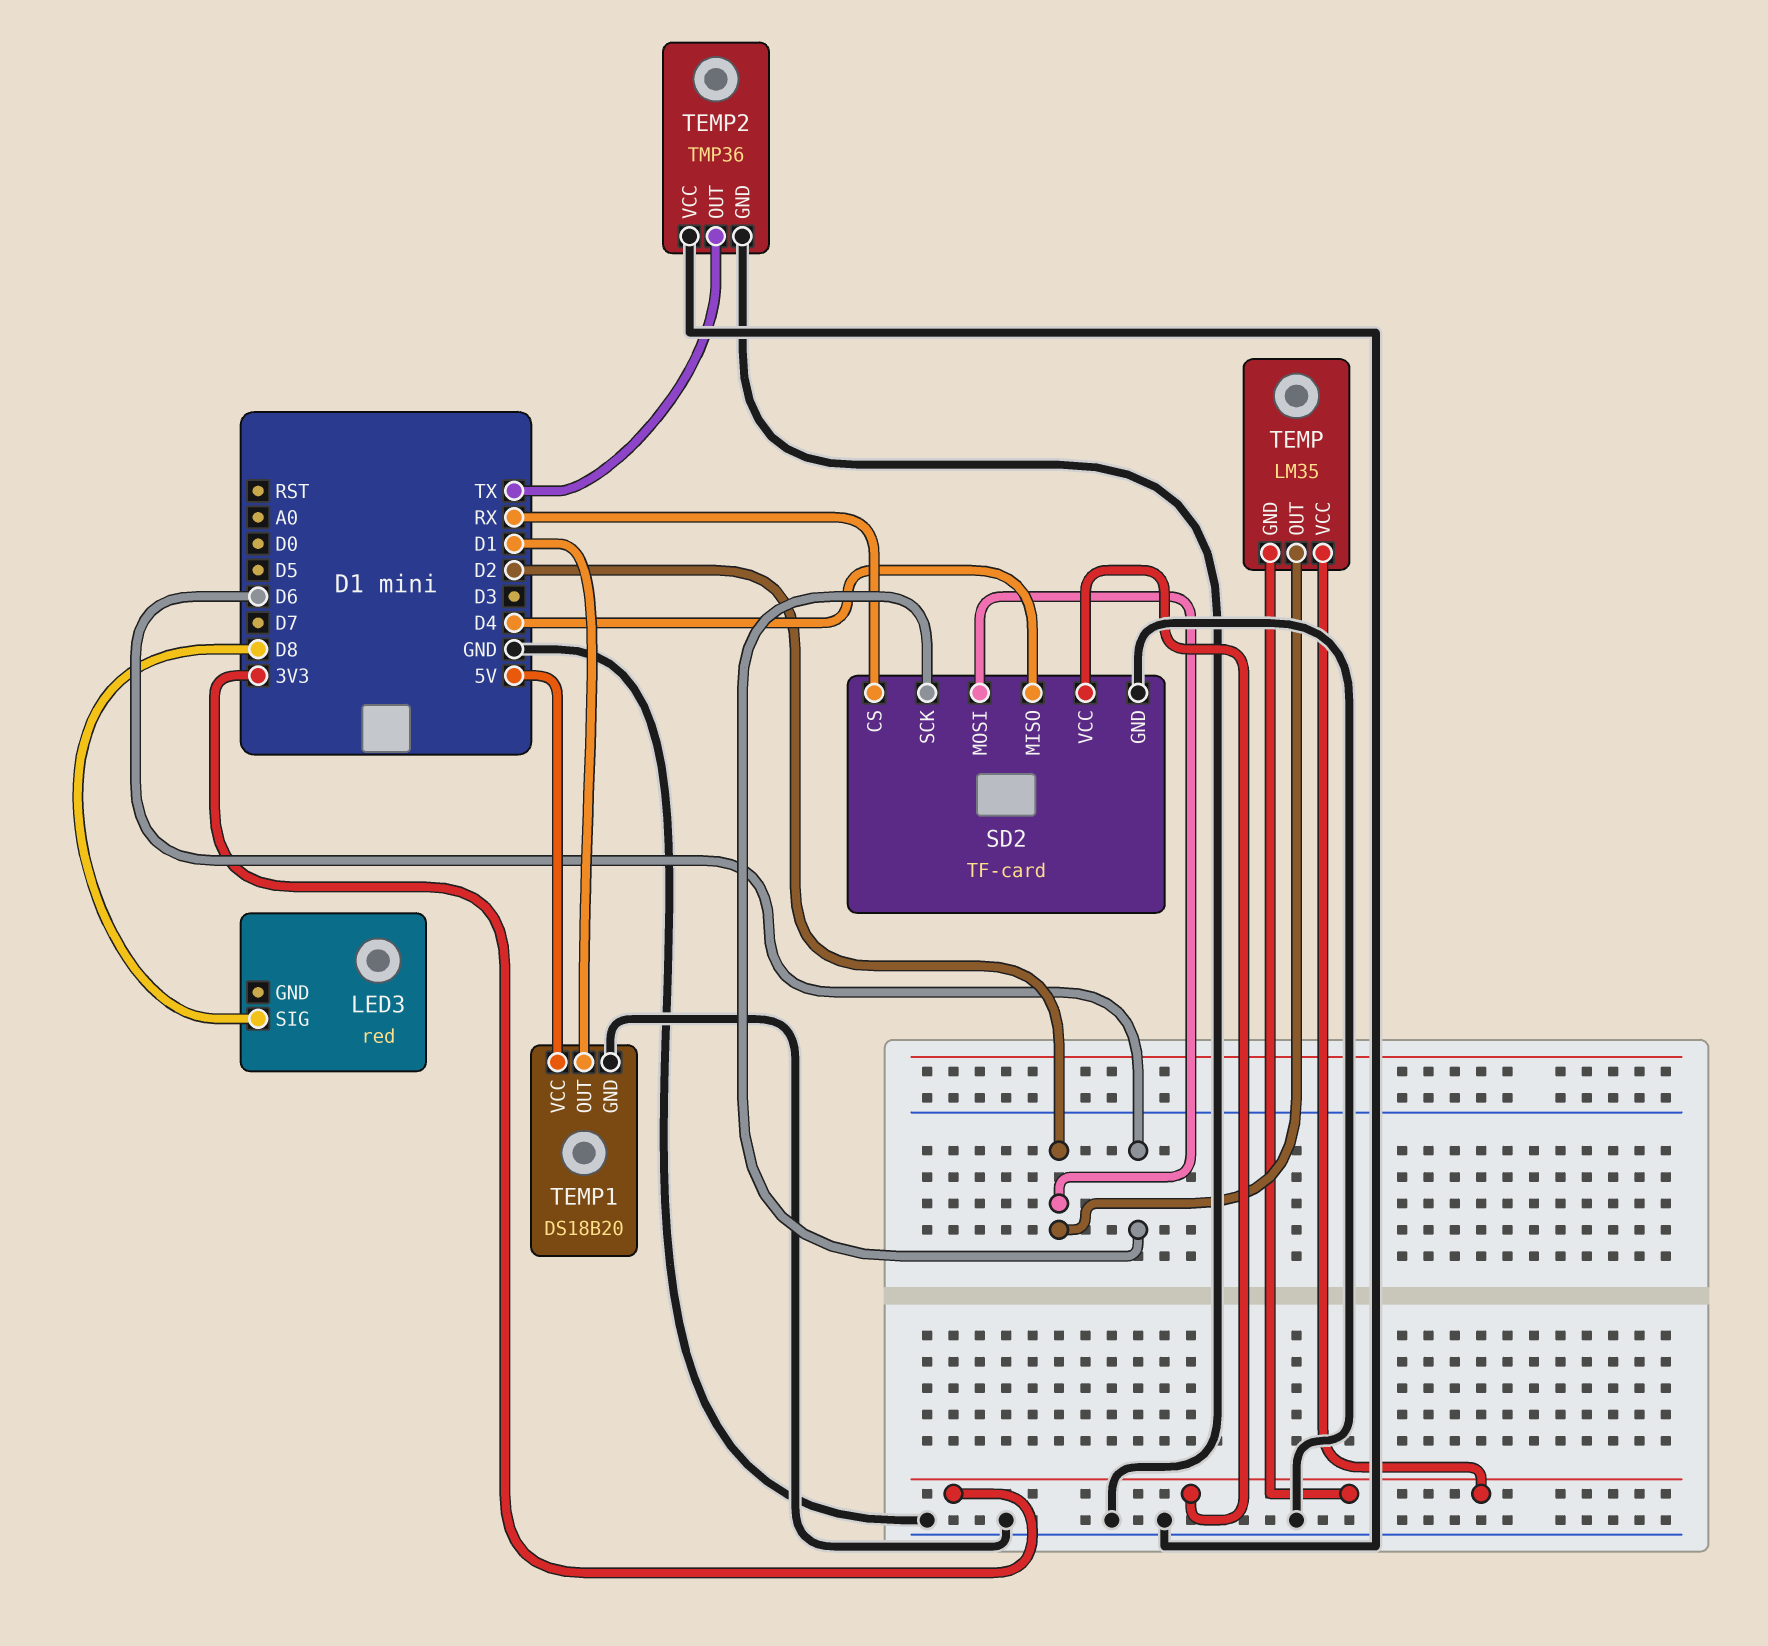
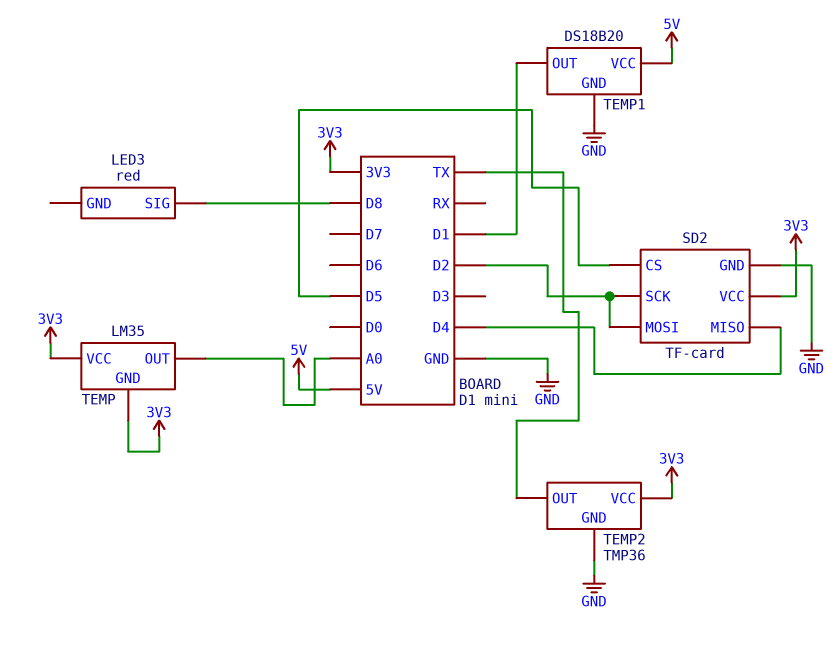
SD2 pin CS: RX -> D5
SD2 pin SCK: D6 -> D2
TEMP pin OUT: D2 -> A0
TEMP2 pin VCC: GND -> 3V3

